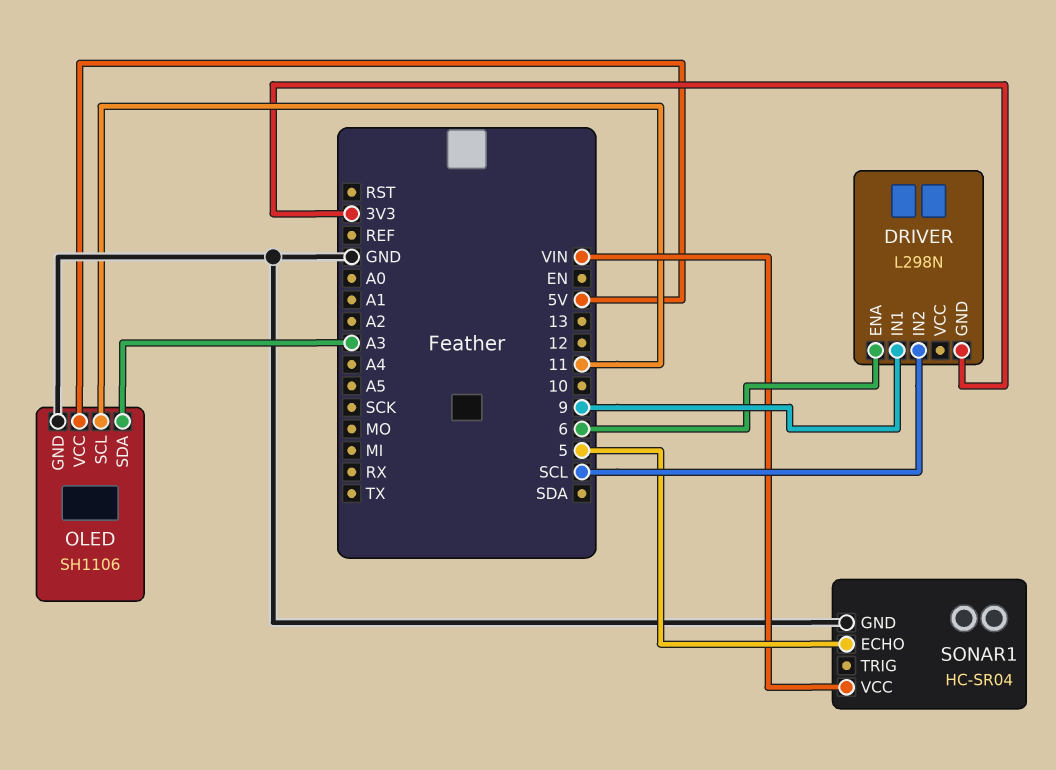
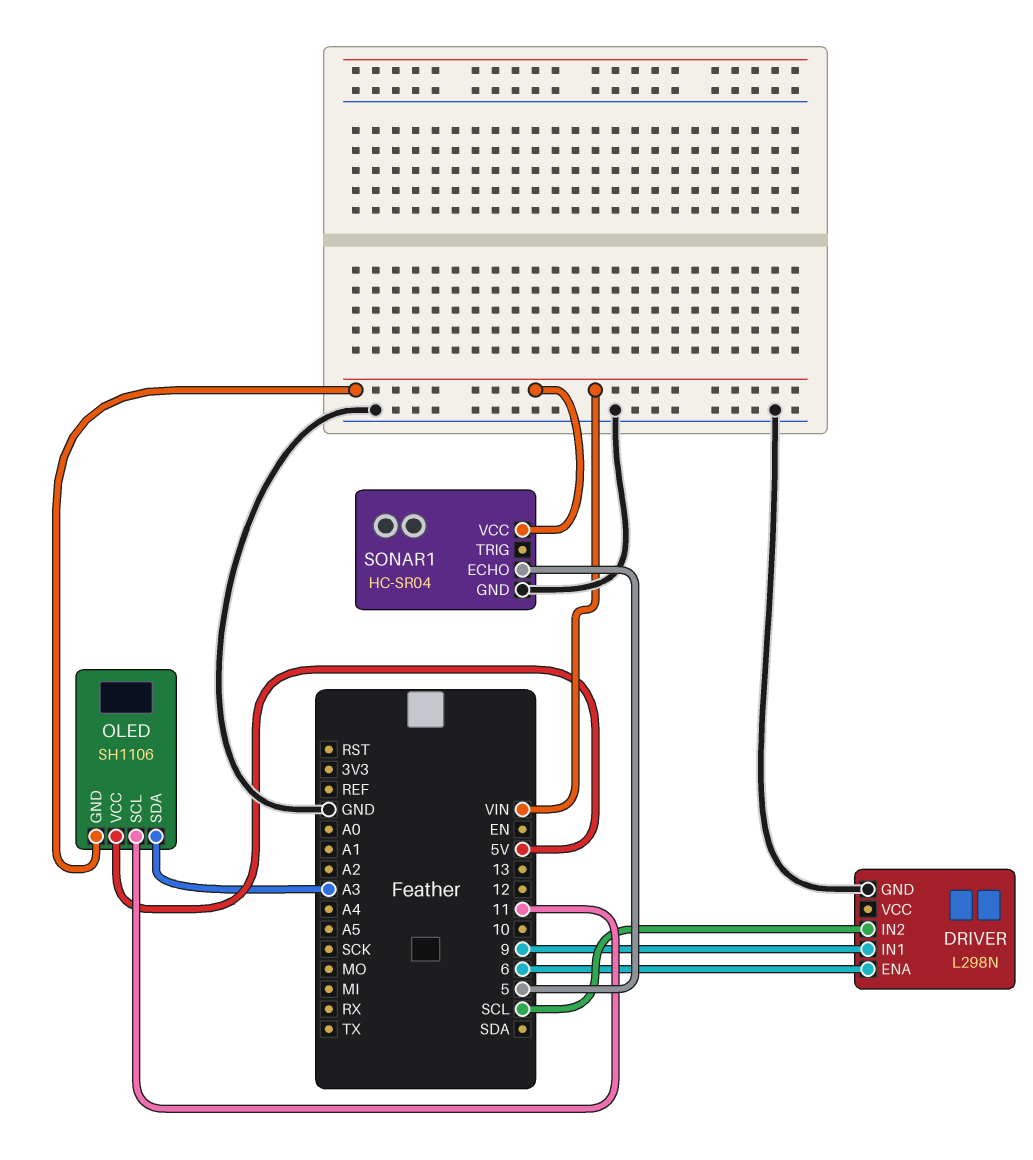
DRIVER pin GND: 3V3 -> GND
OLED pin GND: GND -> VIN

